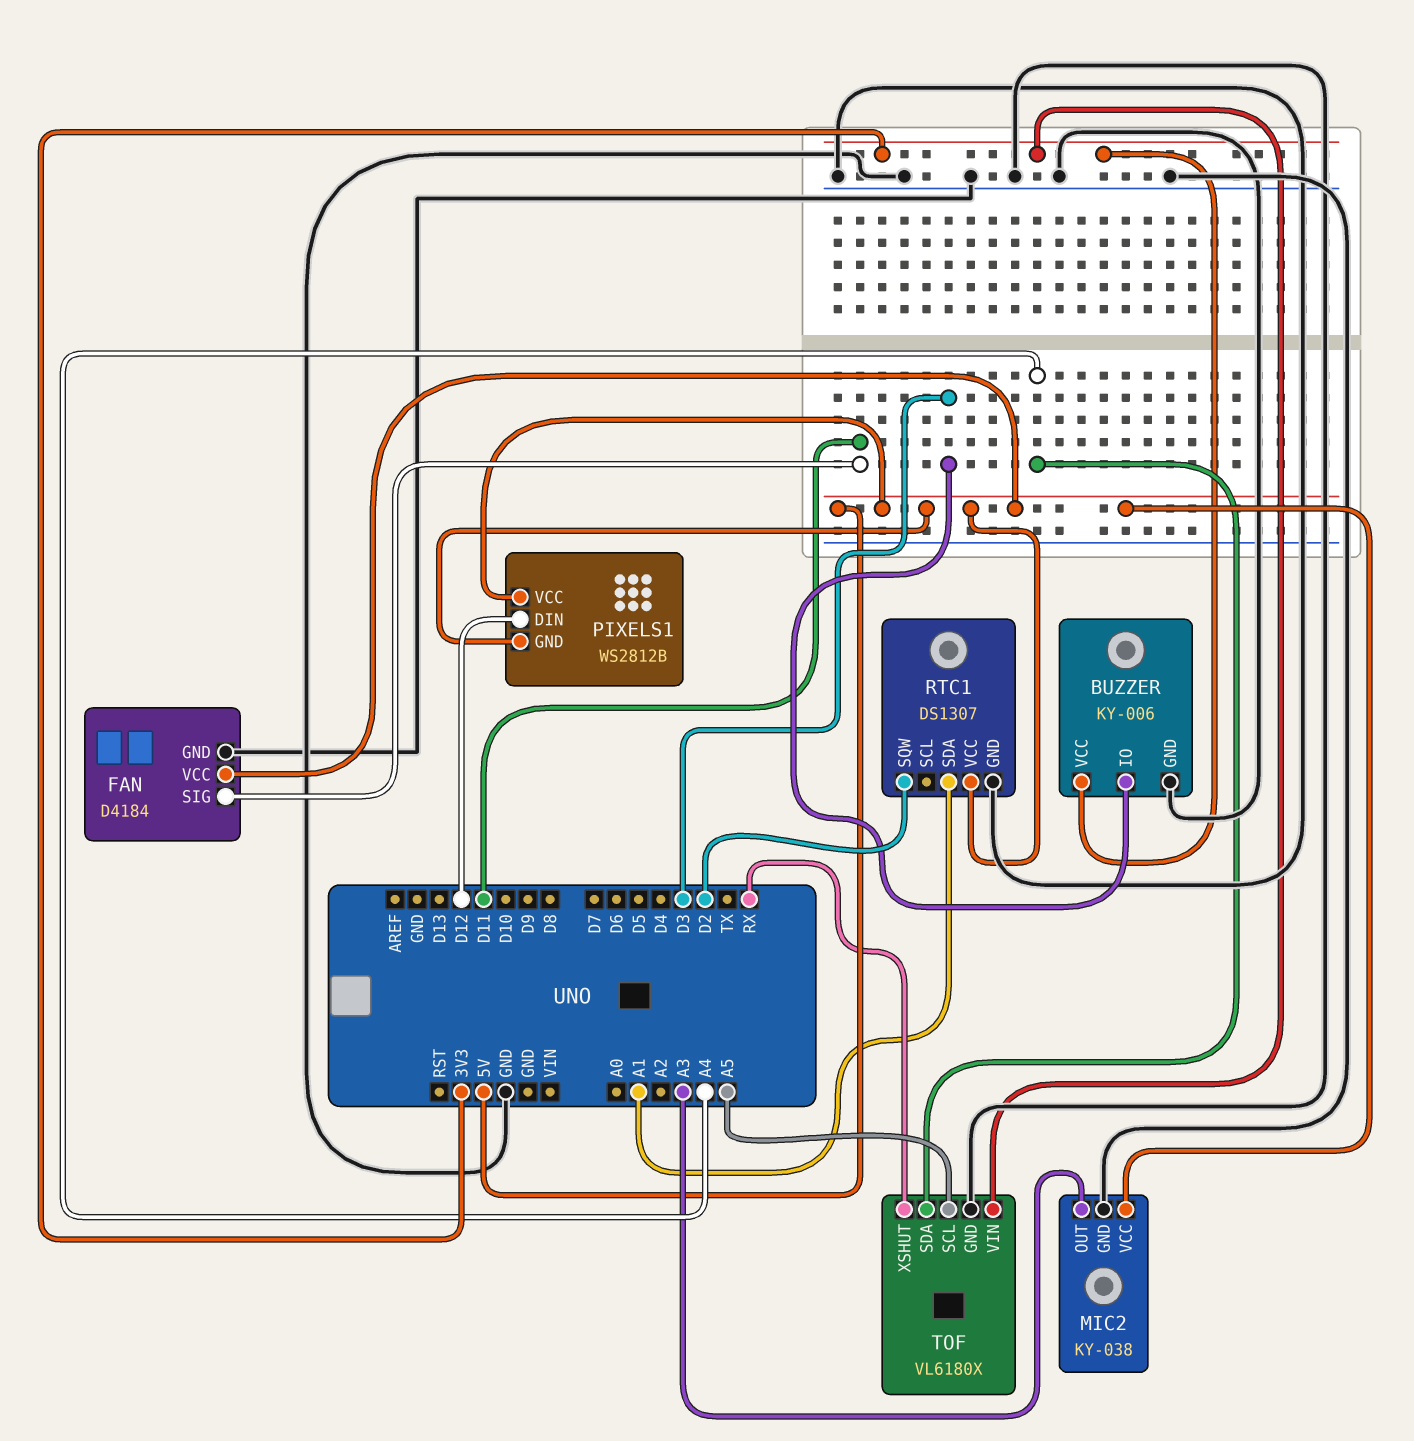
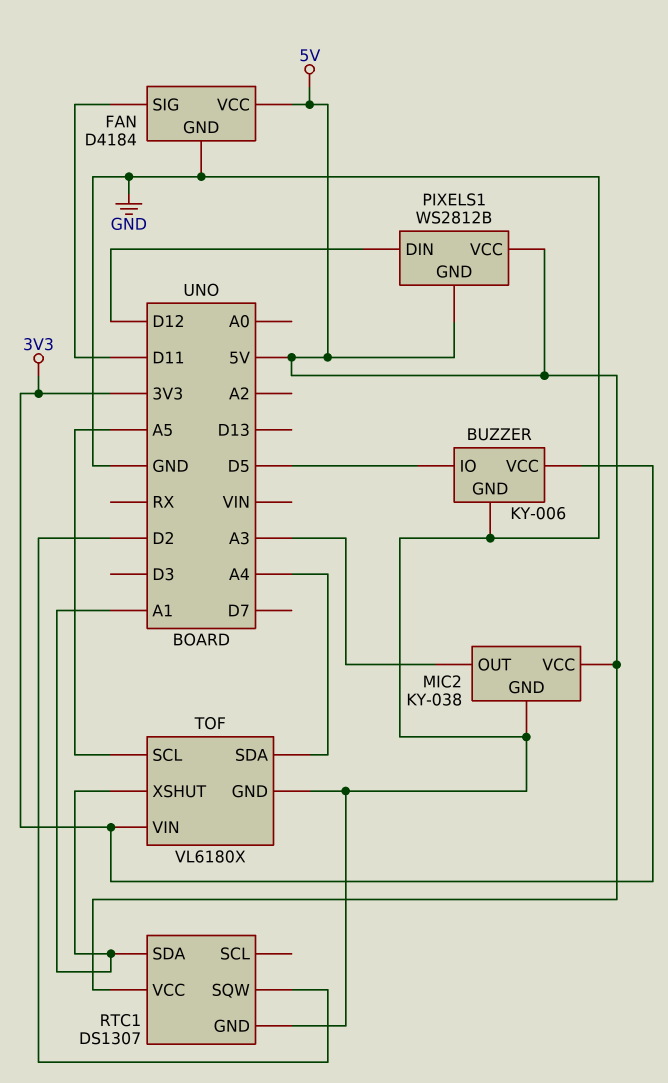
BUZZER pin IO: D3 -> D5
TOF pin XSHUT: RX -> A1

